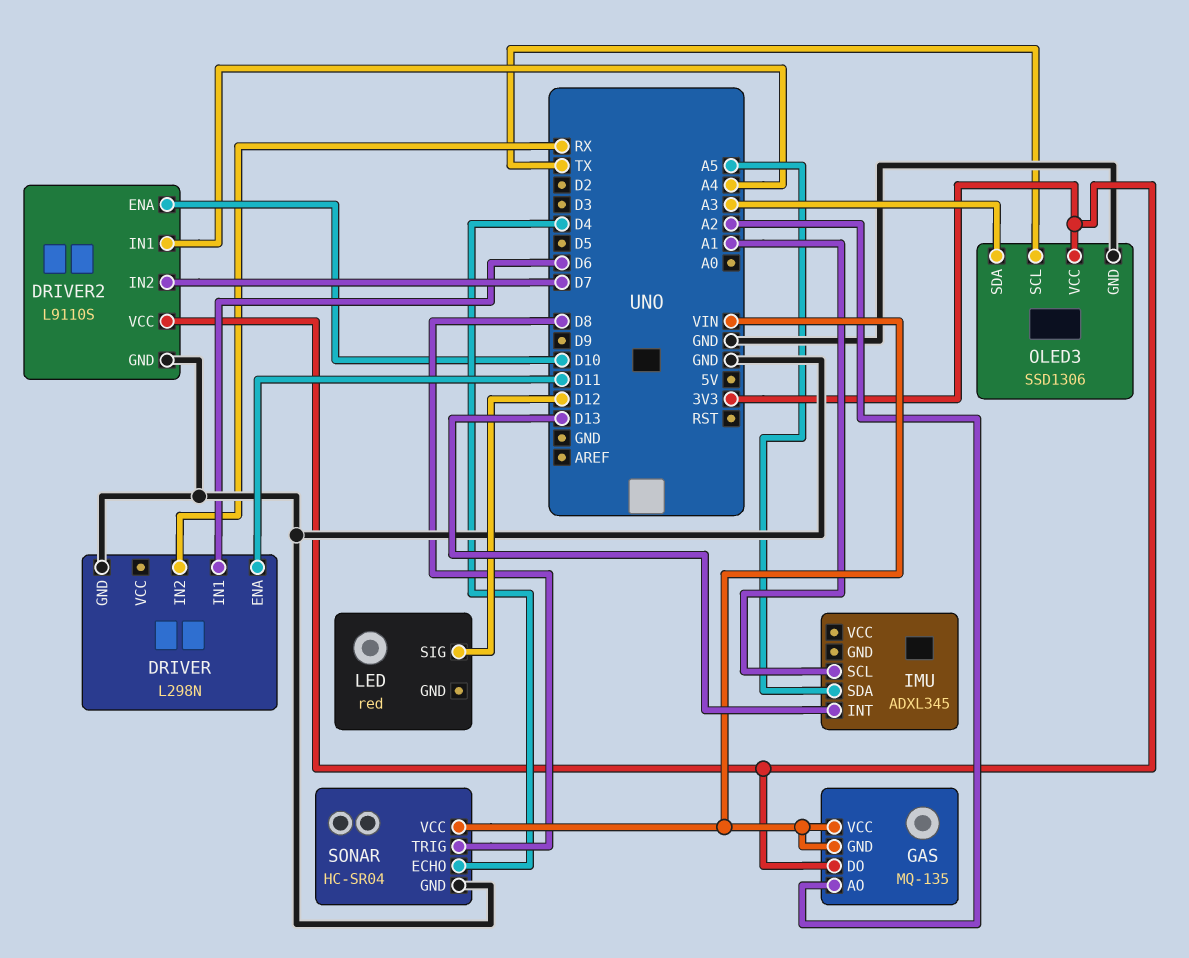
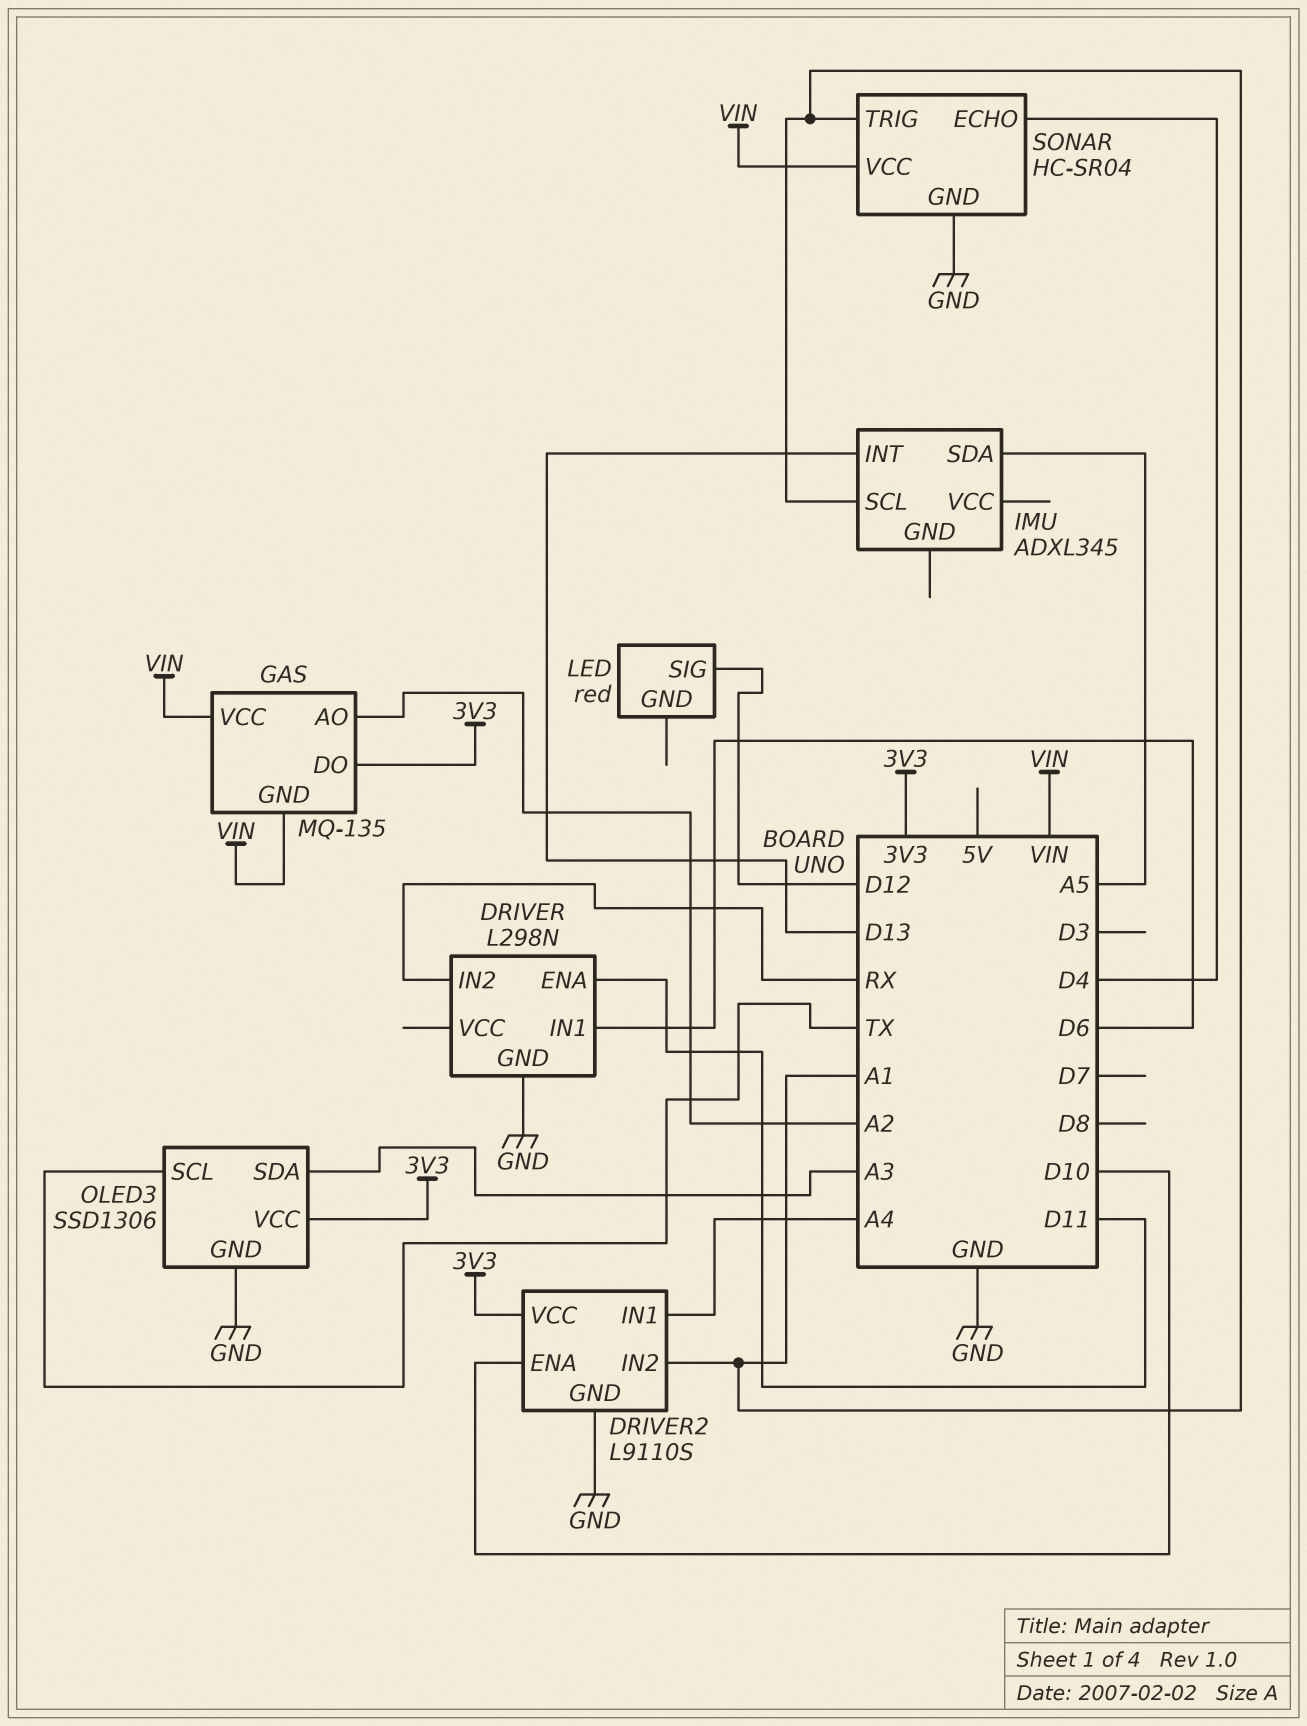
DRIVER2 pin IN2: D7 -> A1
SONAR pin TRIG: D8 -> A1

